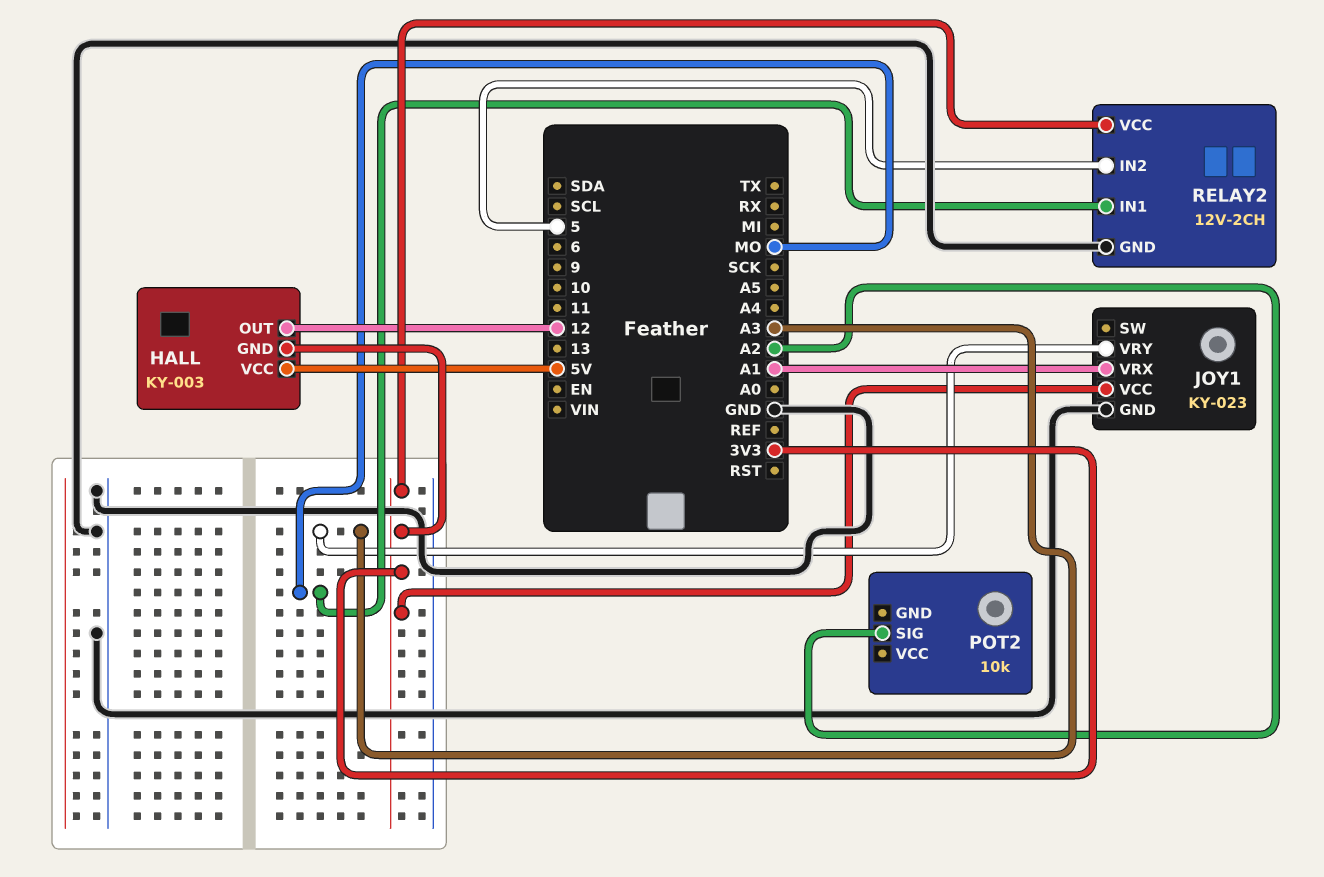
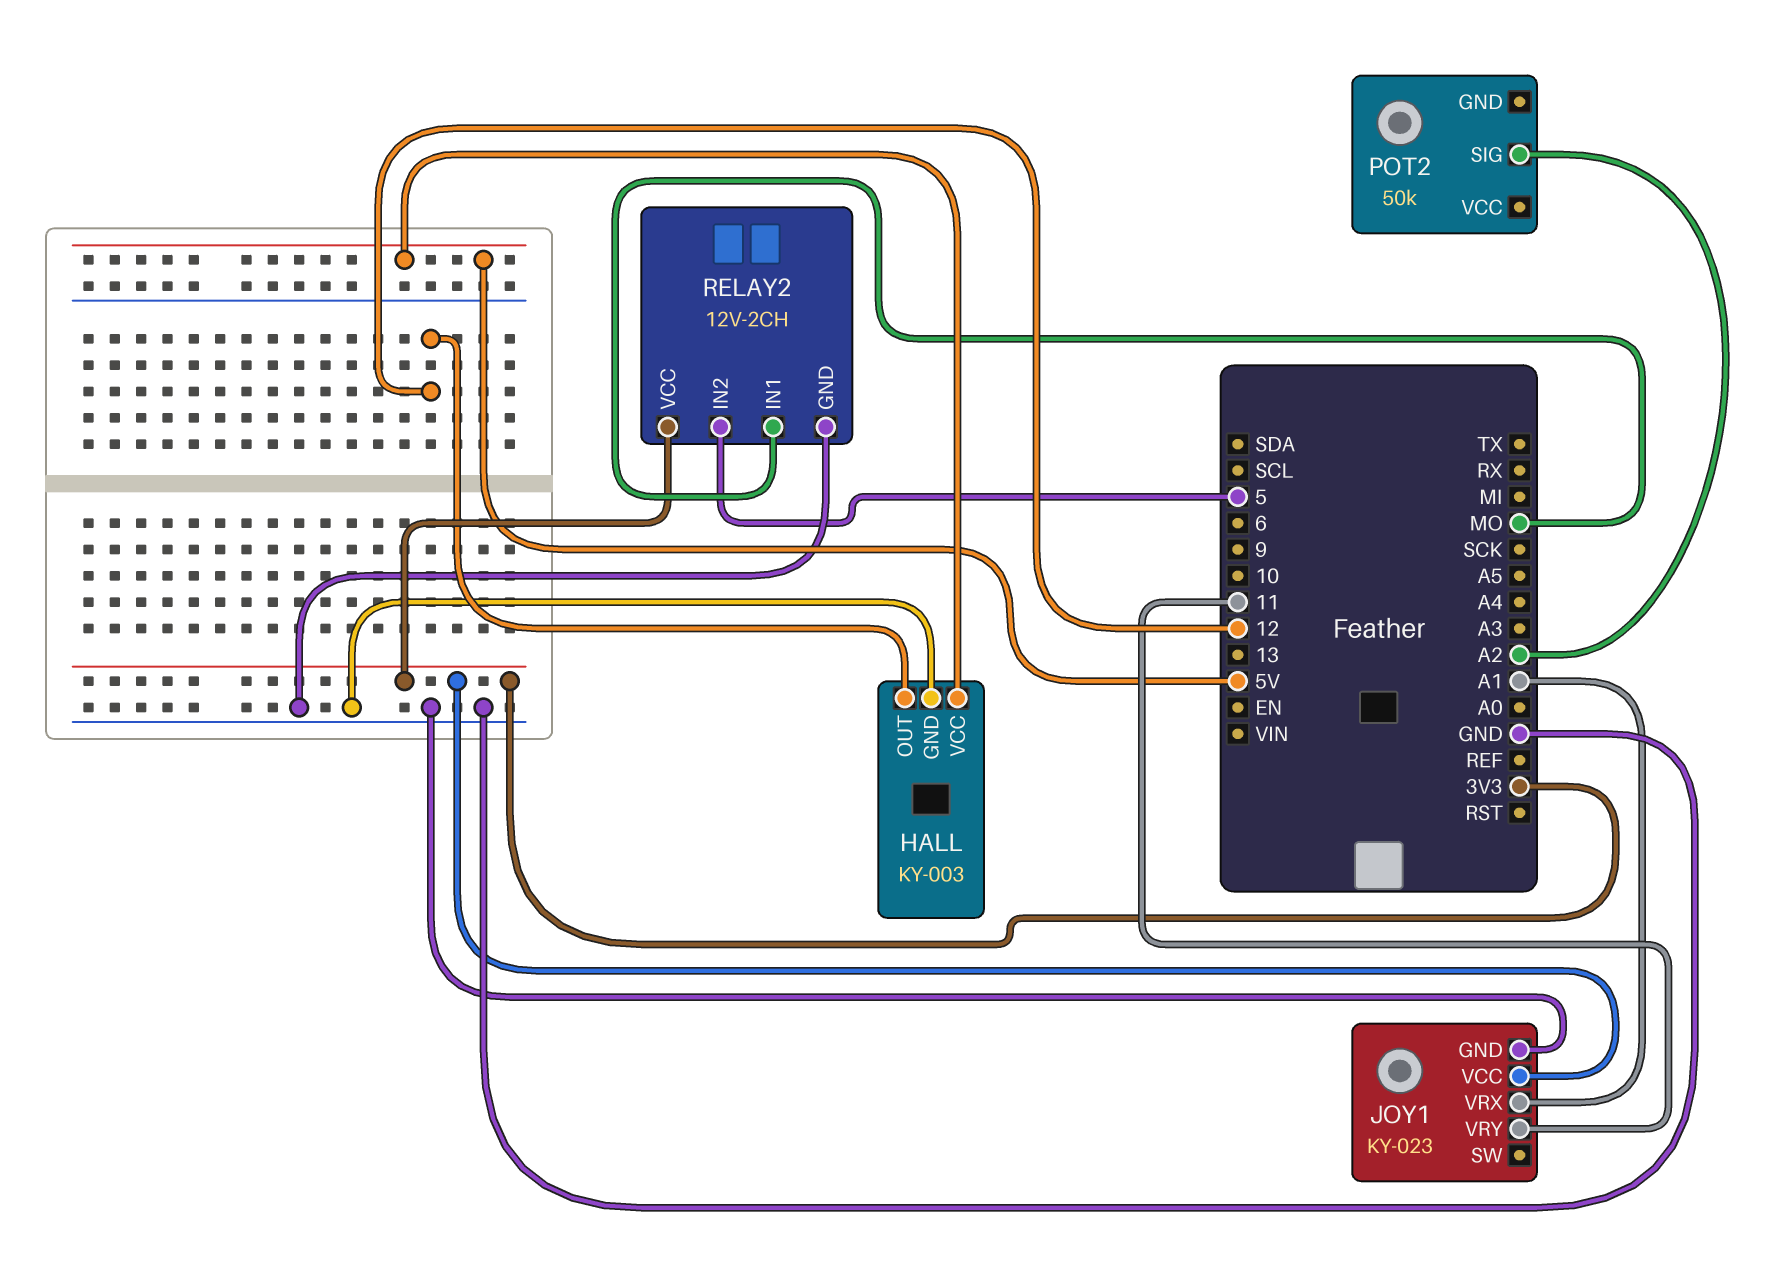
HALL pin GND: 3V3 -> GND
JOY1 pin VRY: A3 -> 11
POT2: 10k -> 50k

